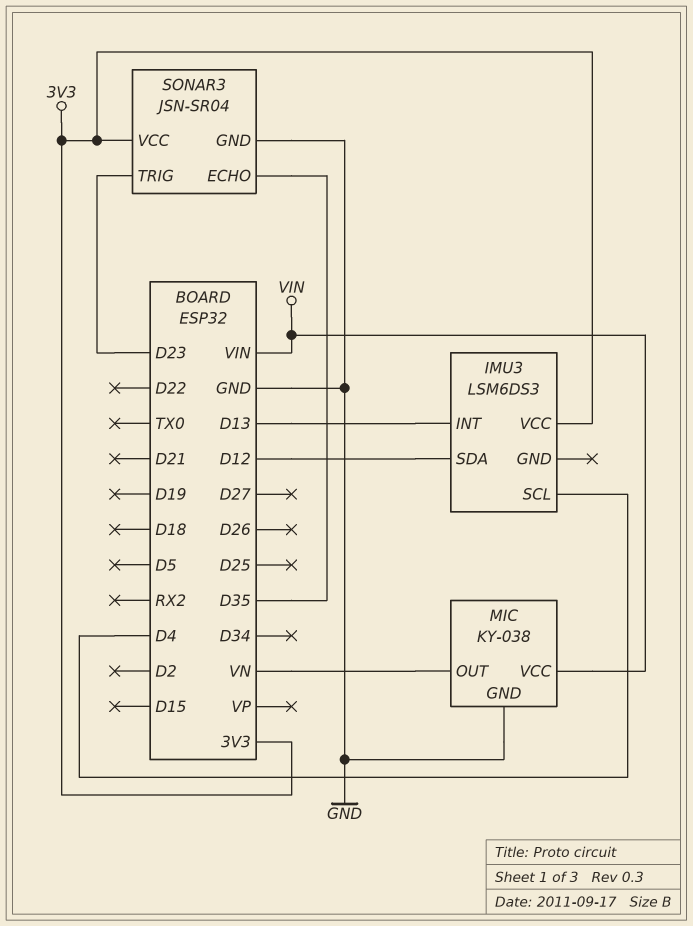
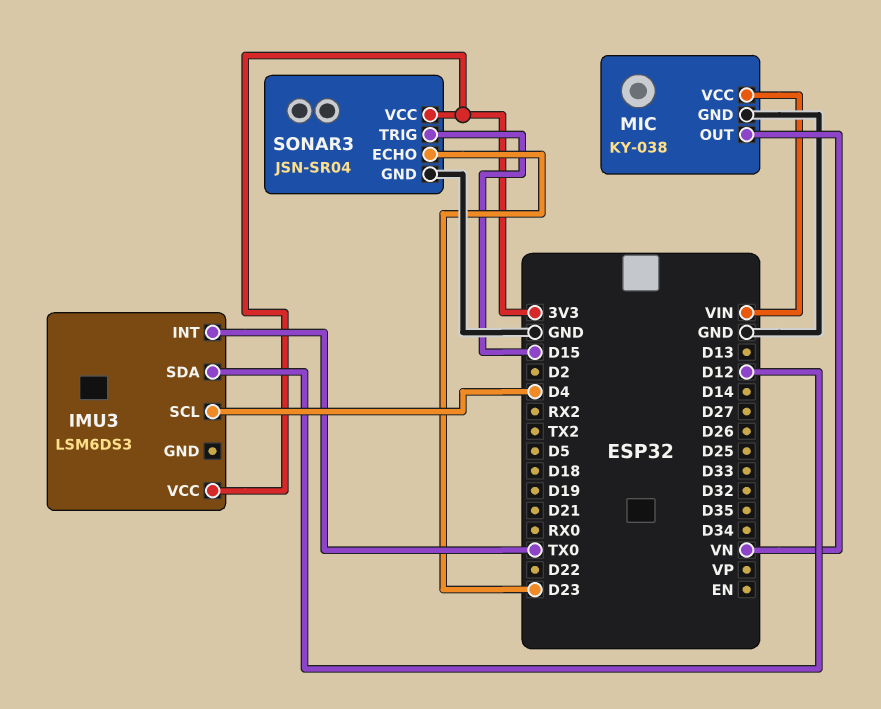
IMU3 pin INT: D13 -> TX0
SONAR3 pin ECHO: D35 -> D23
SONAR3 pin TRIG: D23 -> D15

